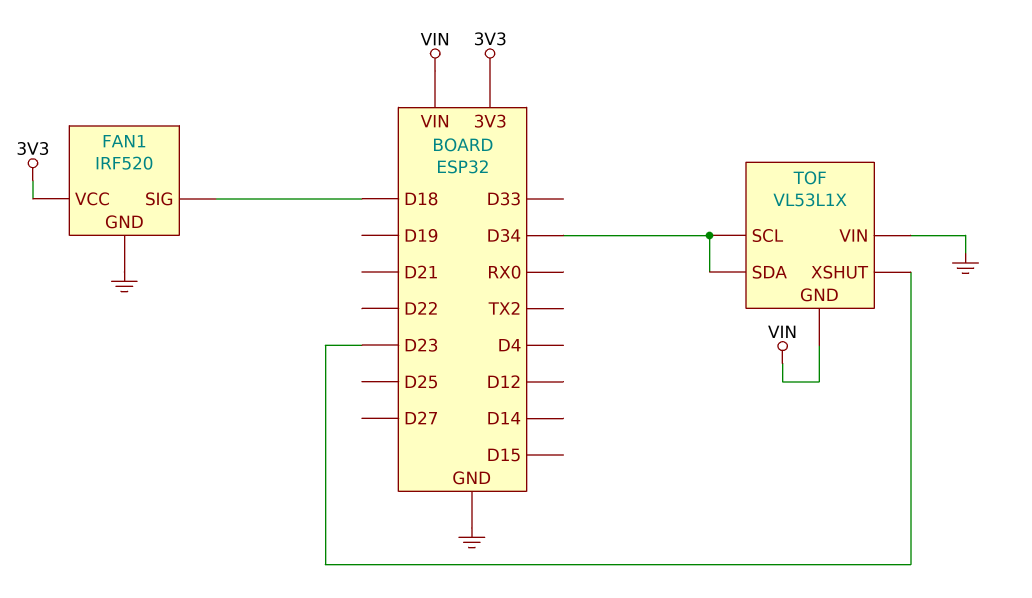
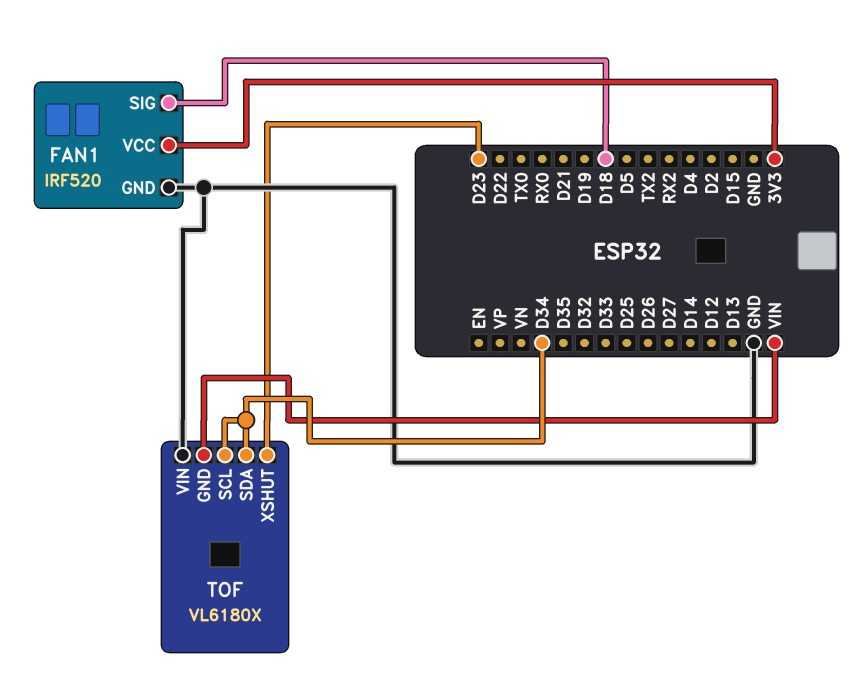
TOF: VL53L1X -> VL6180X

